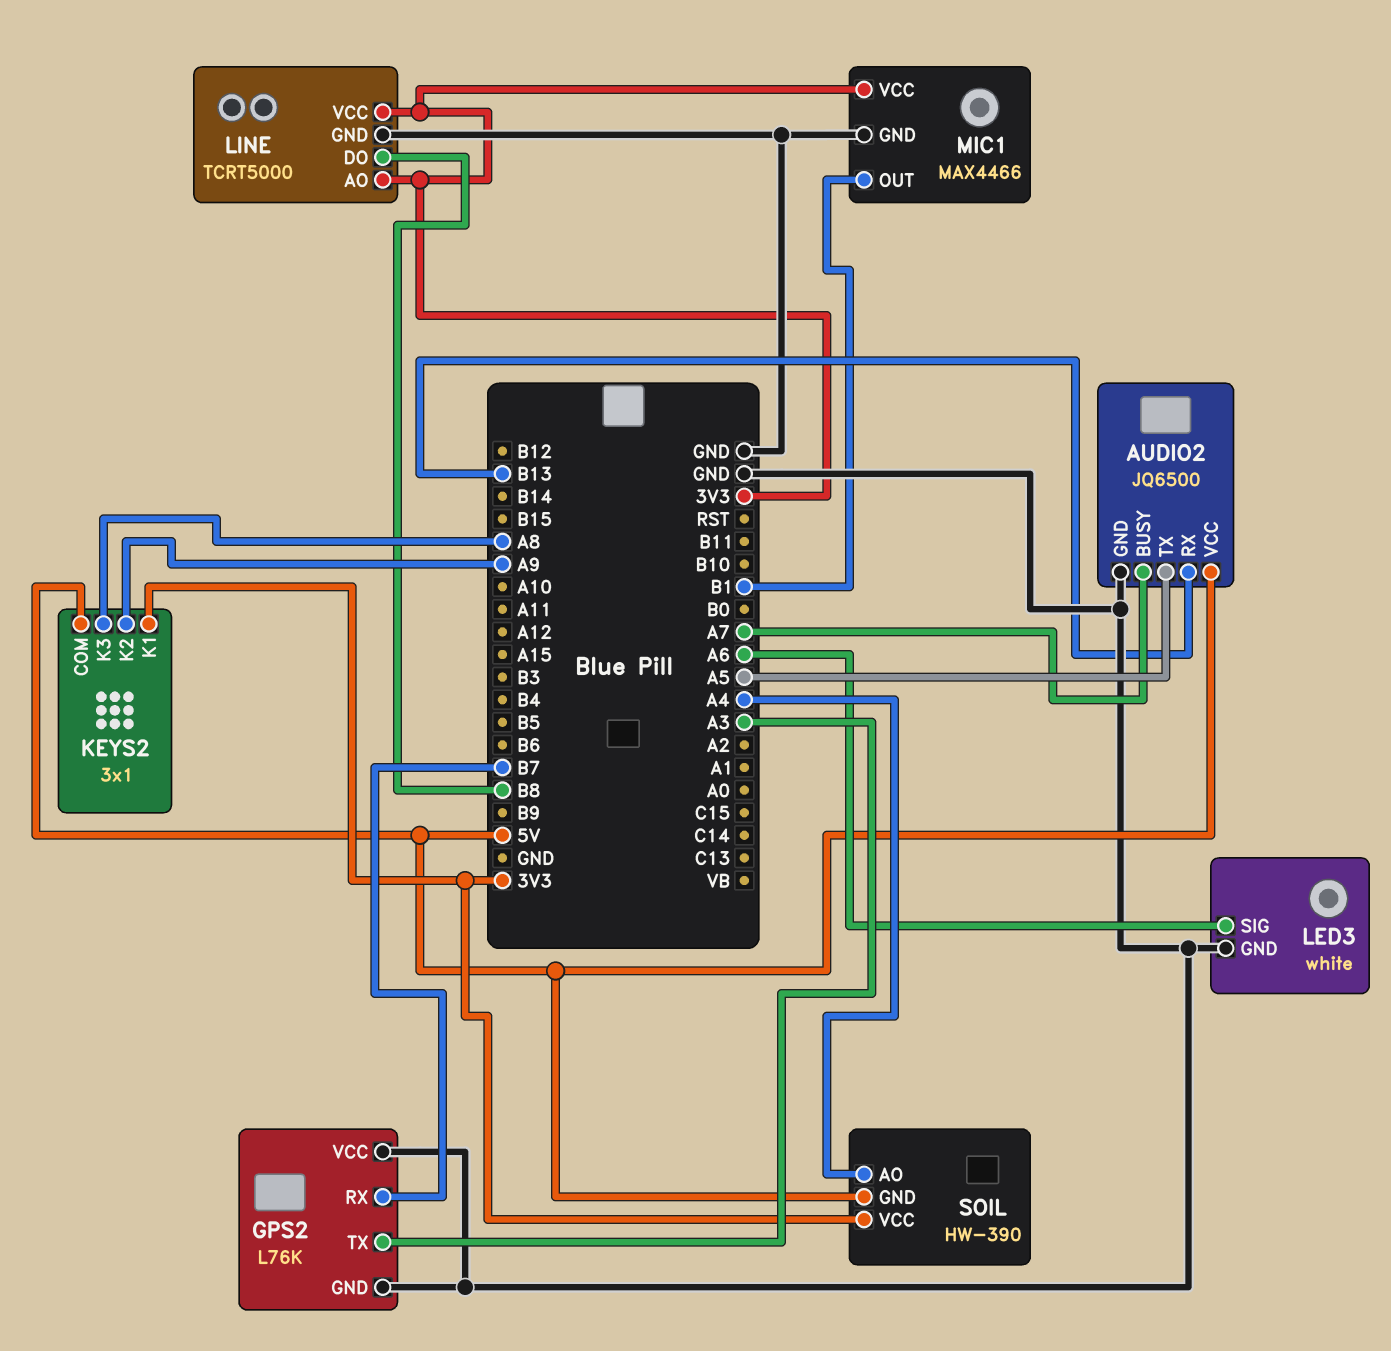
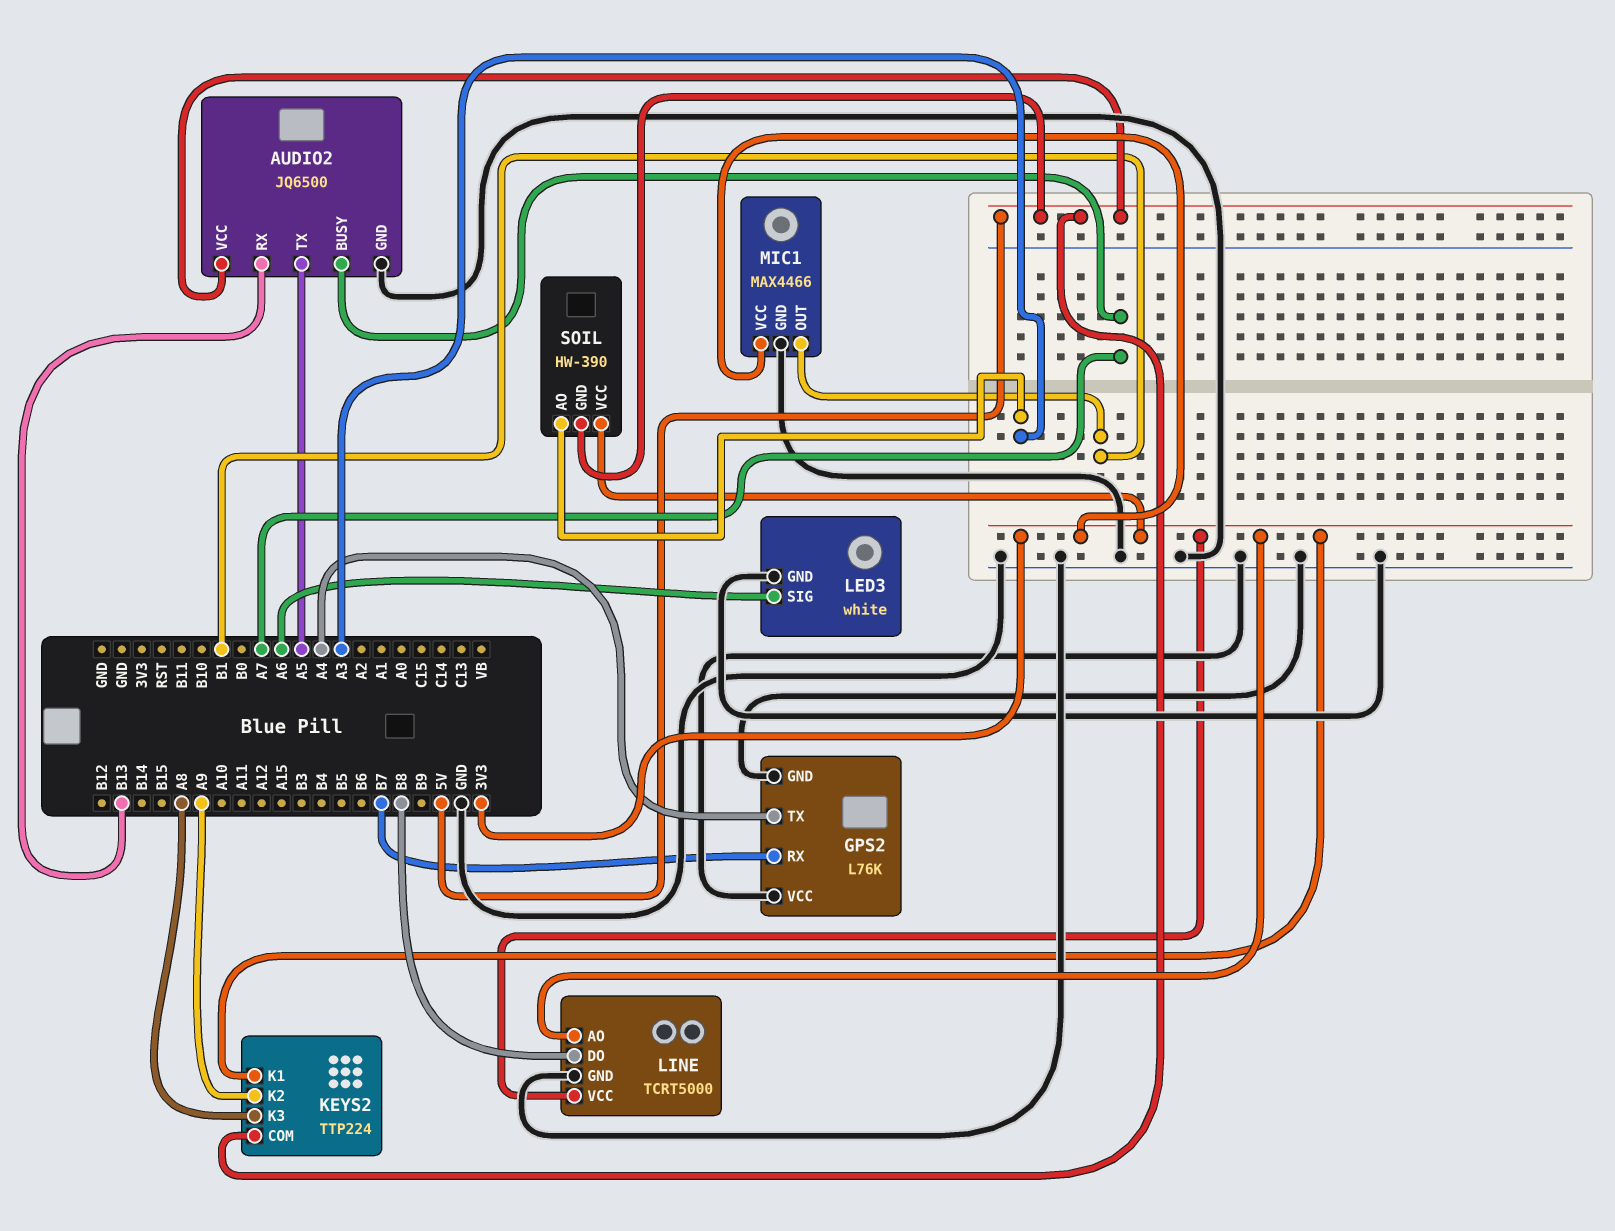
GPS2 pin TX: A3 -> A4
KEYS2: 3x1 -> TTP224
SOIL pin AO: A4 -> A3

